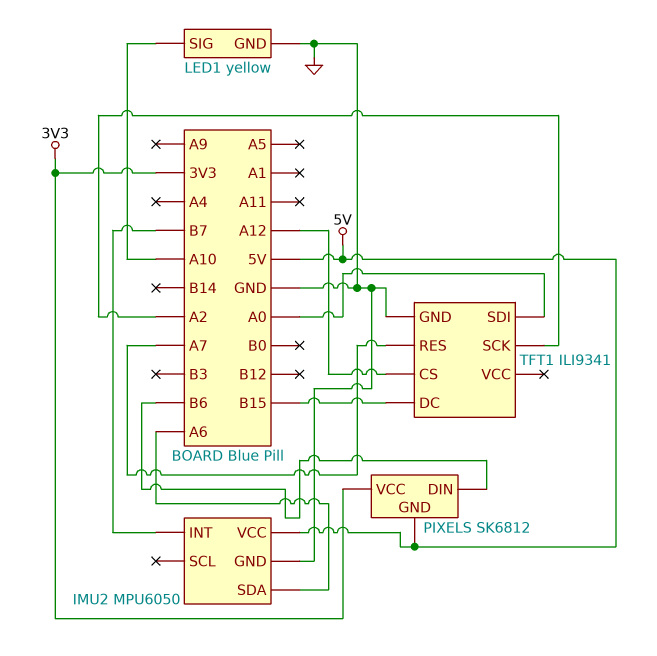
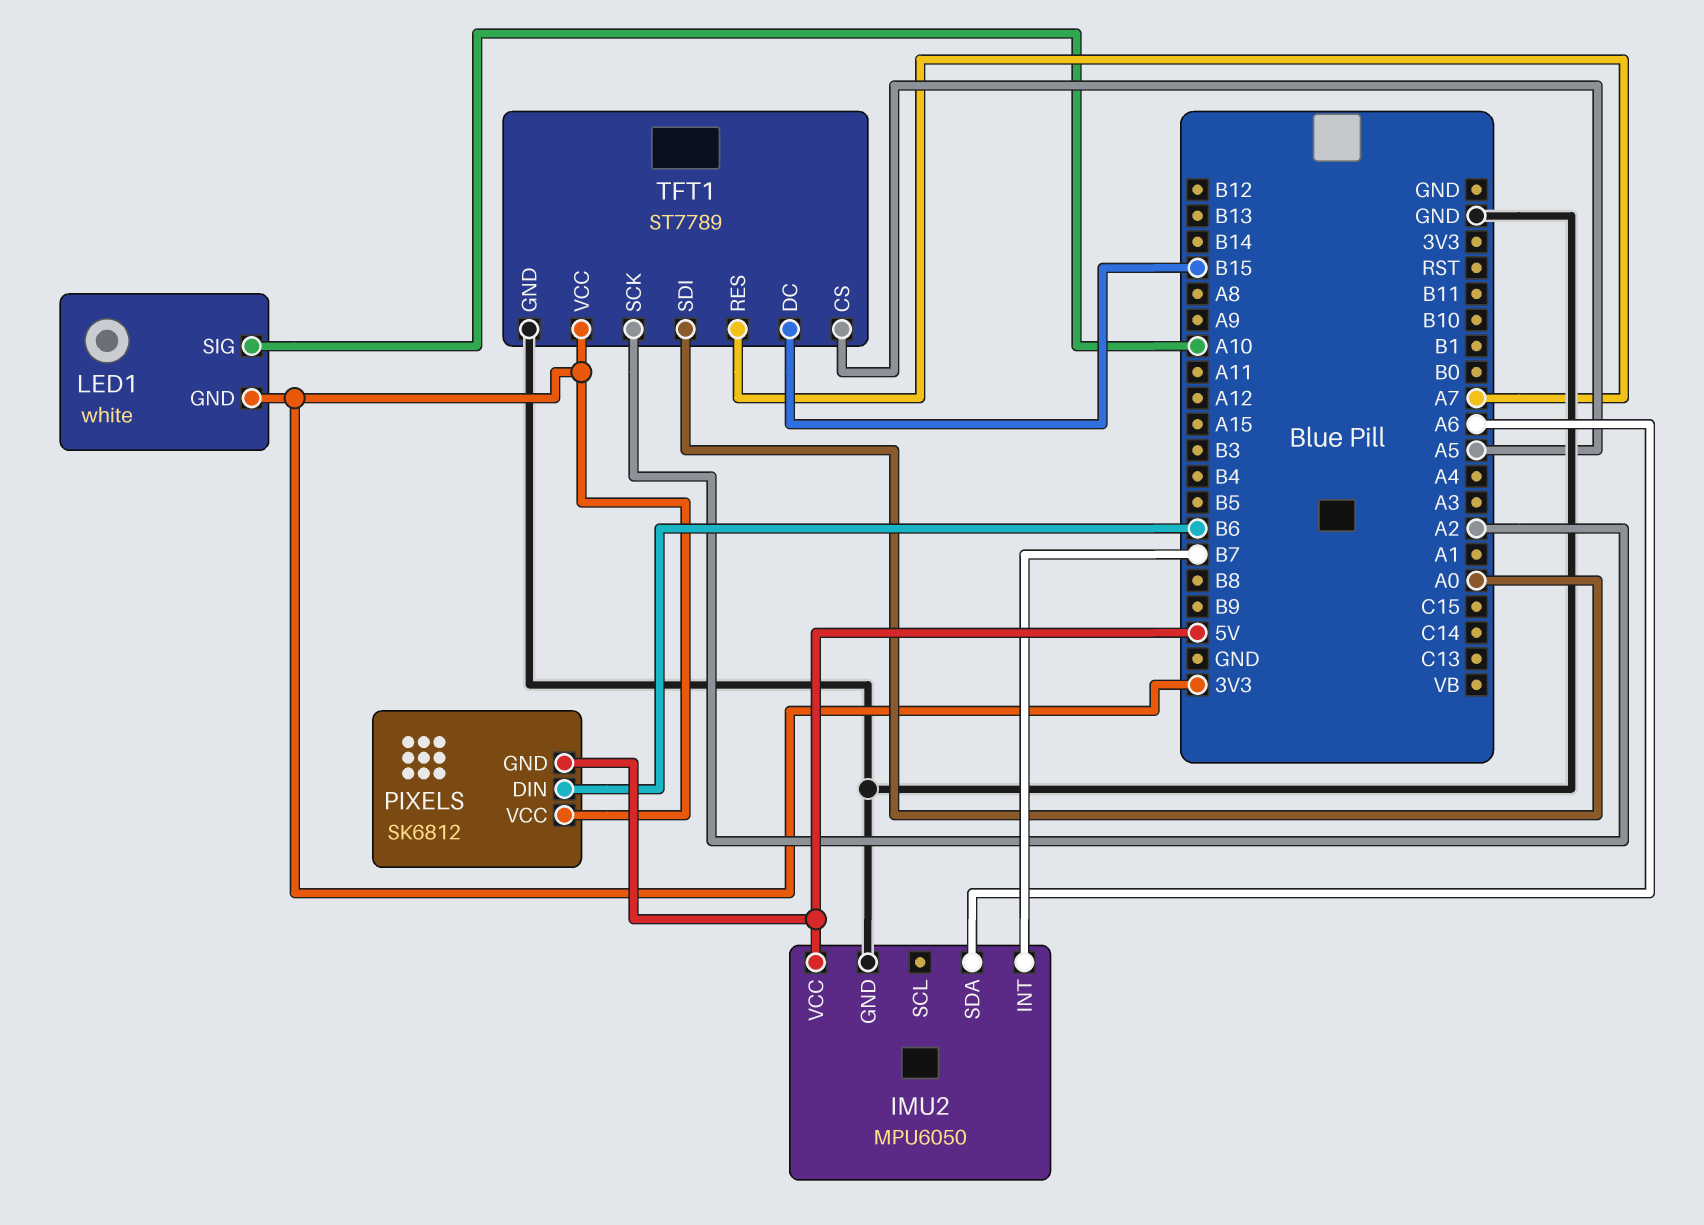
LED1: yellow -> white
LED1 pin GND: GND -> 3V3
TFT1: ILI9341 -> ST7789
TFT1 pin CS: A12 -> A5
TFT1 pin VCC: none -> 3V3

